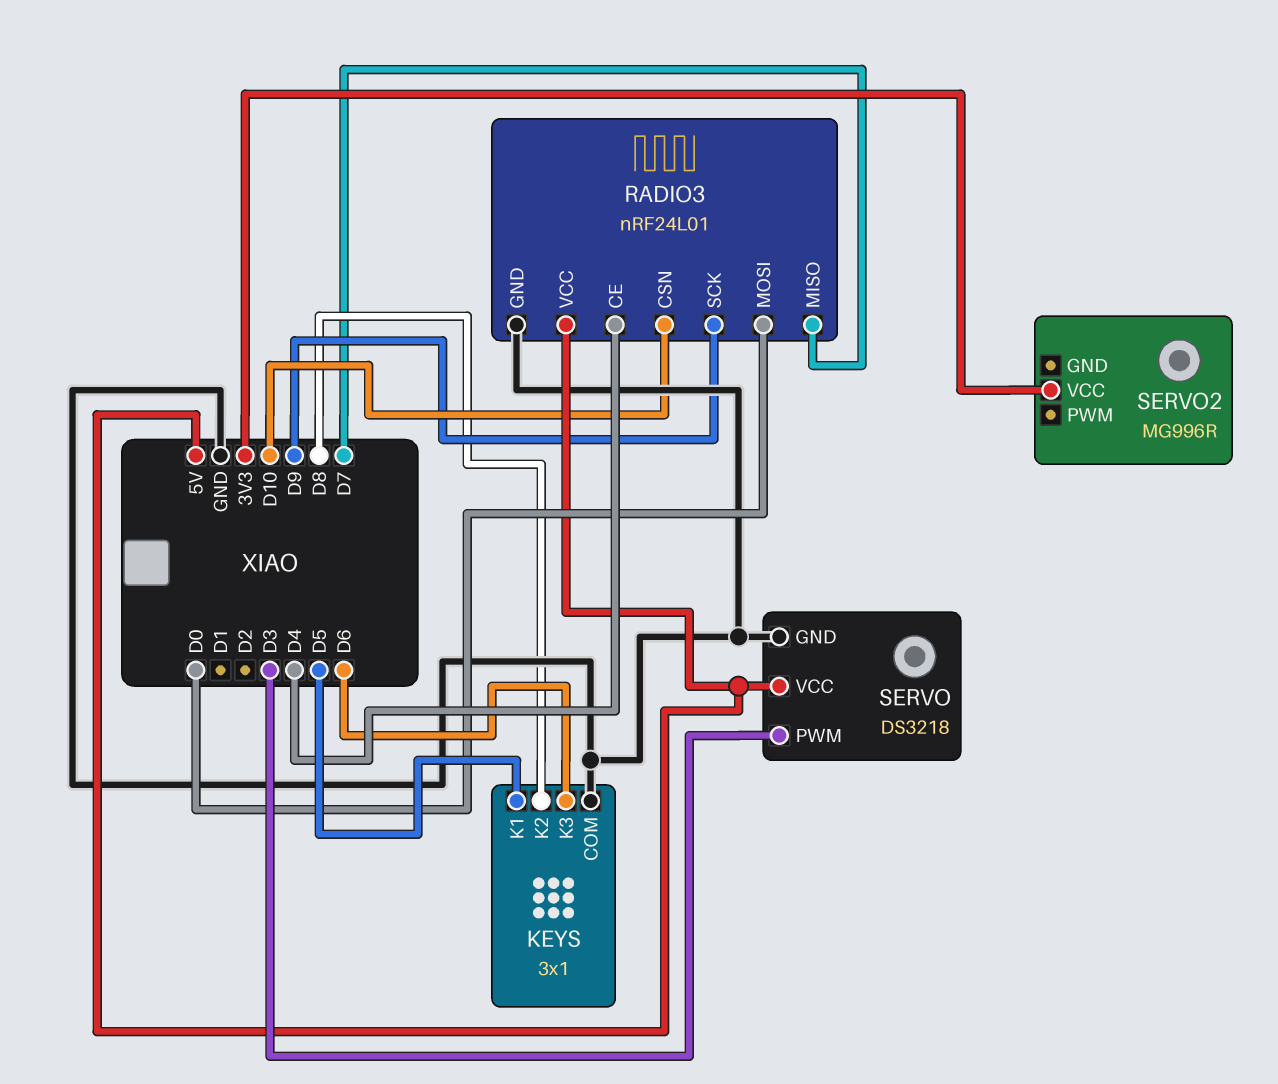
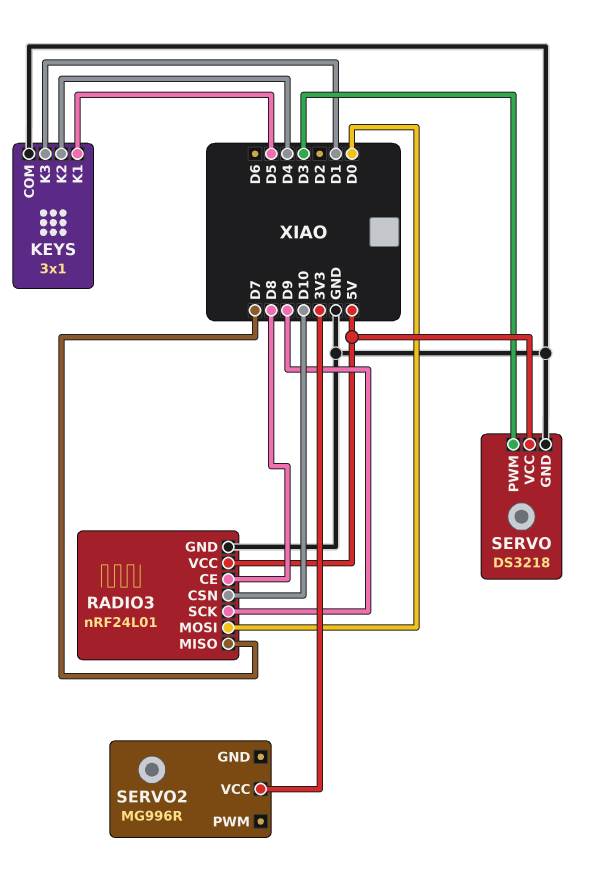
KEYS pin K2: D8 -> D4
KEYS pin K3: D6 -> D1
RADIO3 pin CE: D4 -> D8

